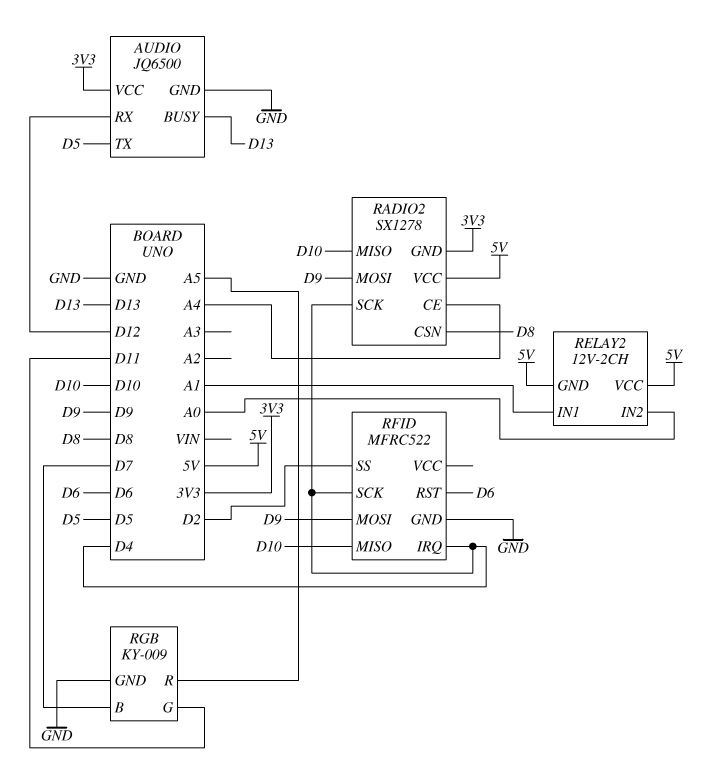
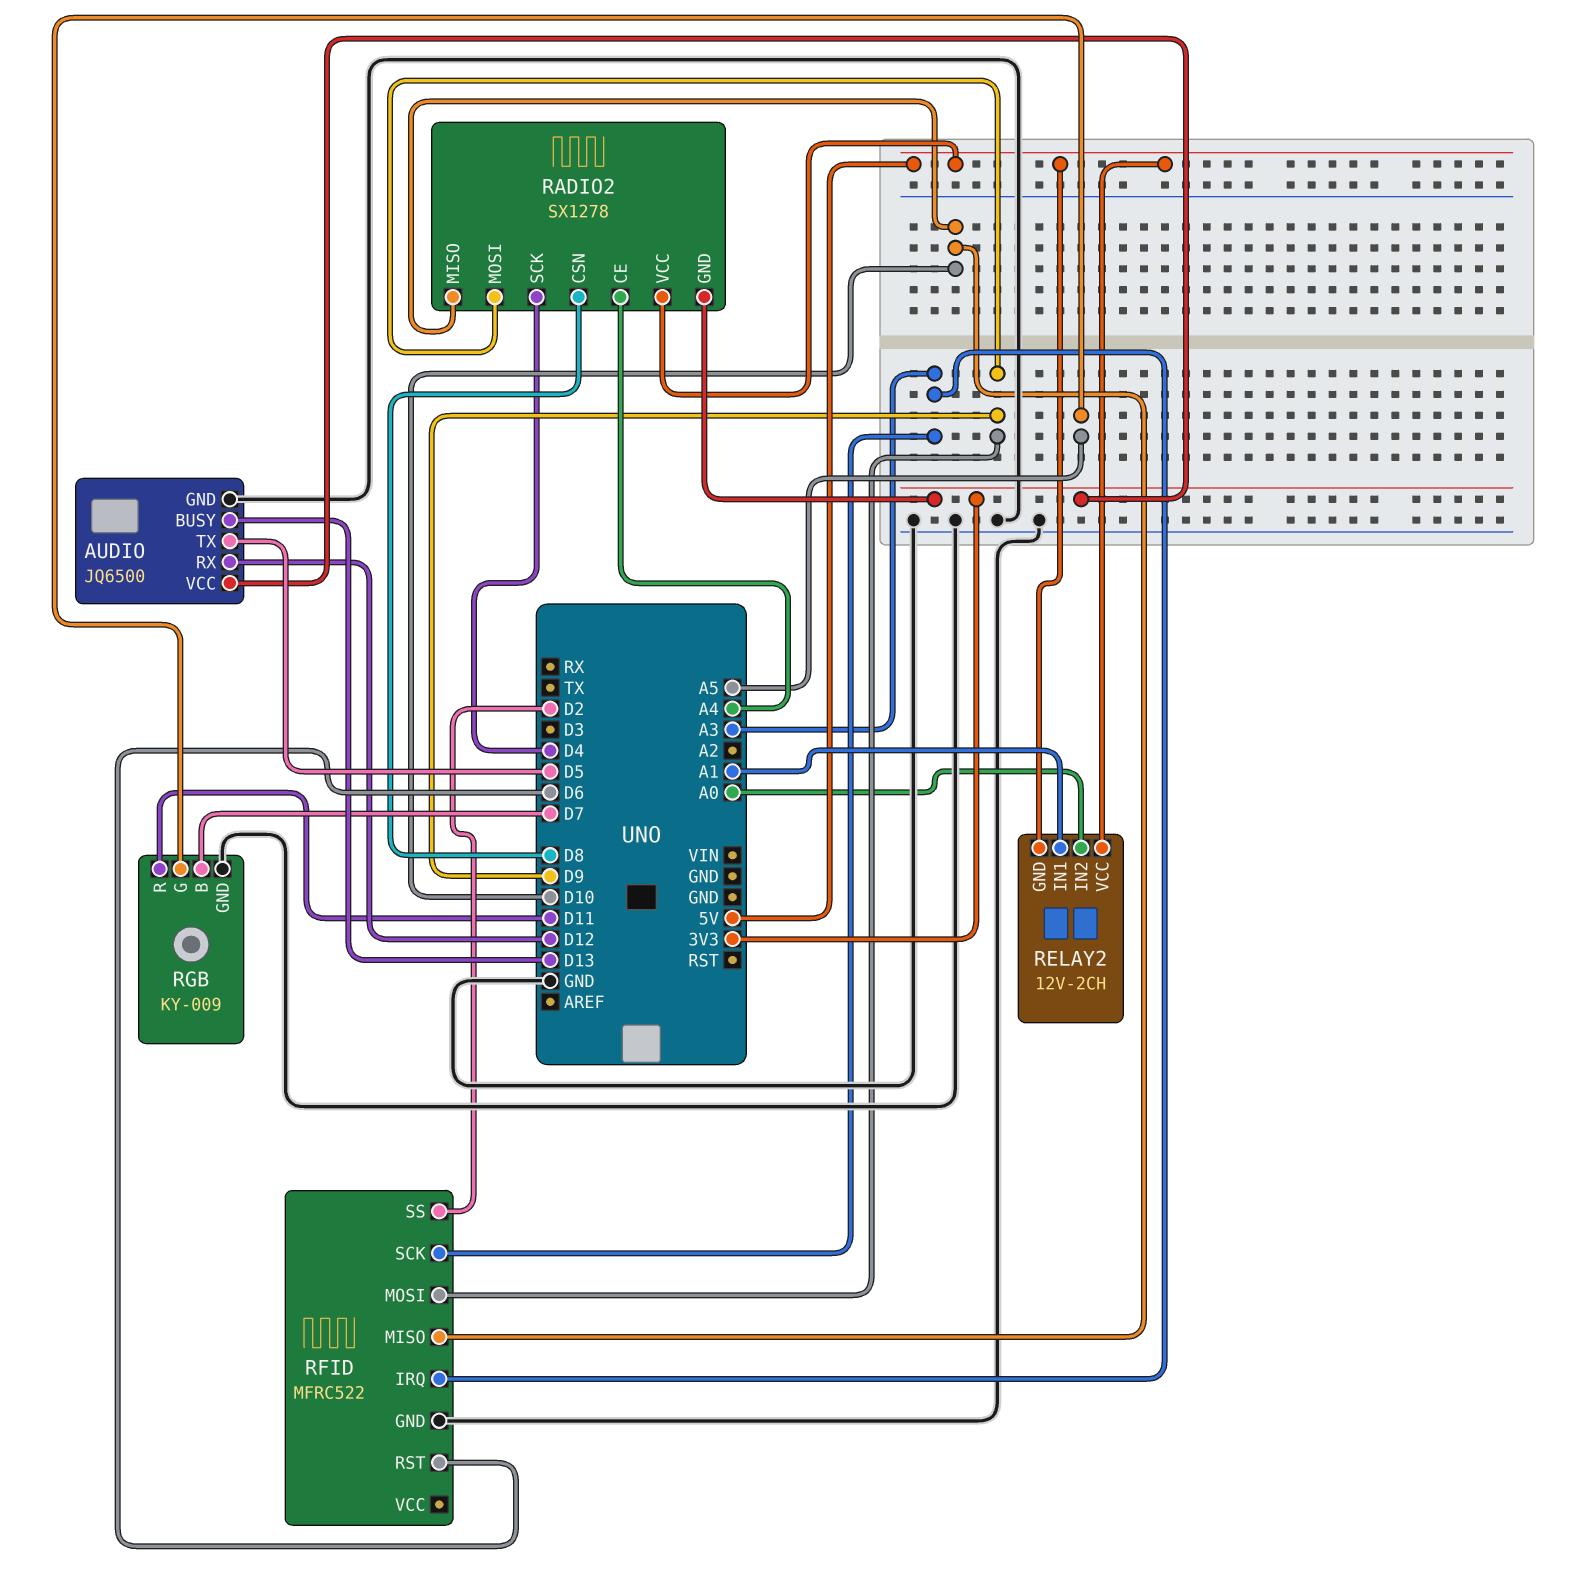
RFID pin IRQ: D4 -> A3
RFID pin SCK: D4 -> A3
RGB pin G: D11 -> A5
RGB pin R: A5 -> D11

